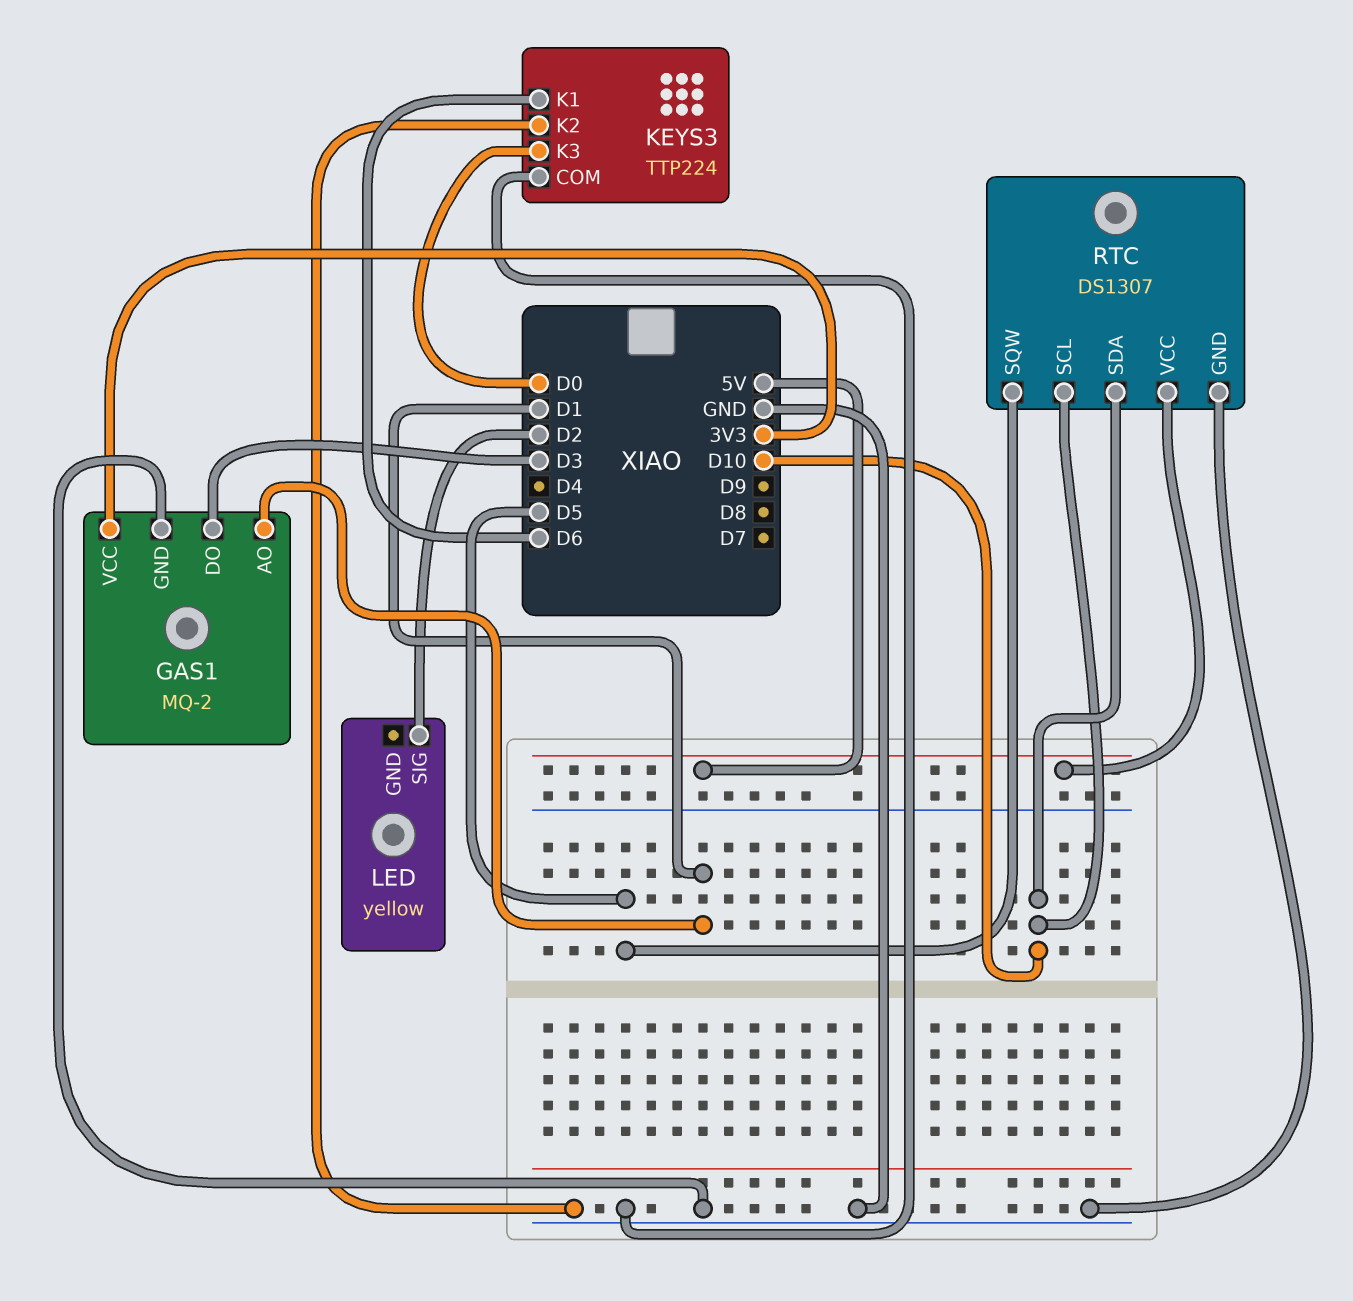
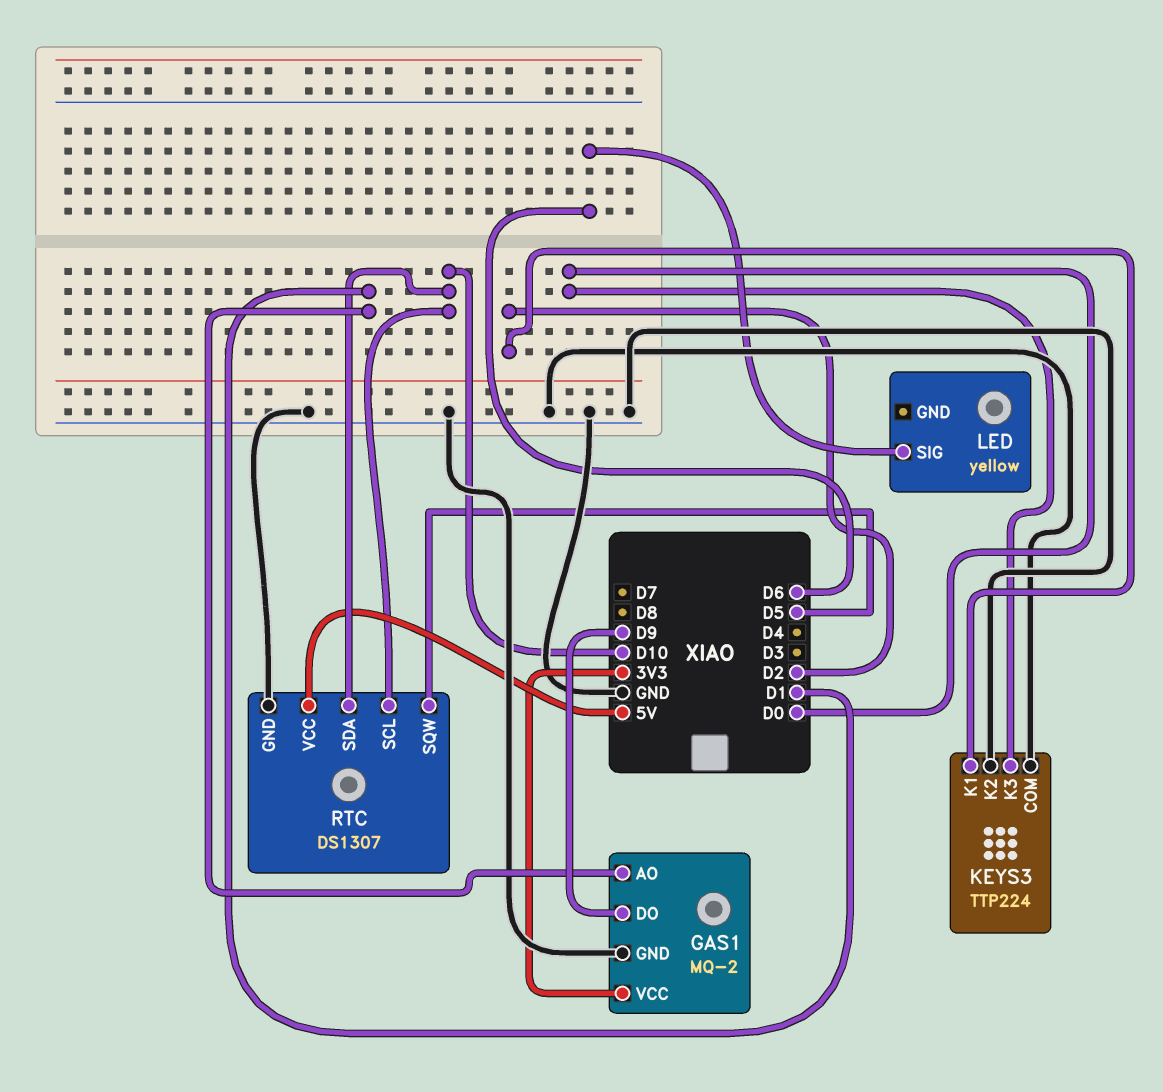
GAS1 pin DO: D3 -> D9
KEYS3 pin K1: D6 -> D2
LED pin SIG: D2 -> D6

